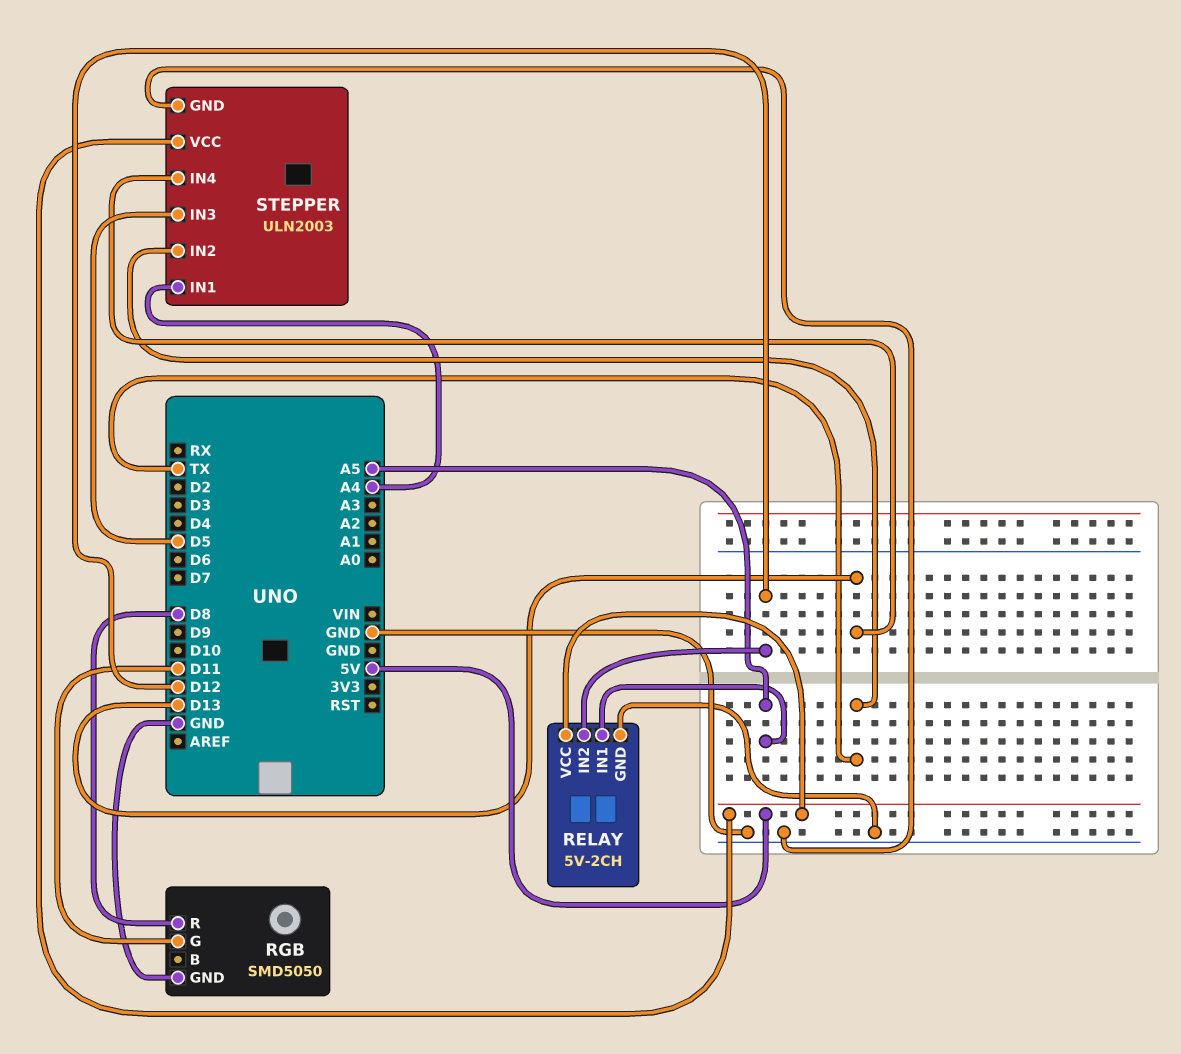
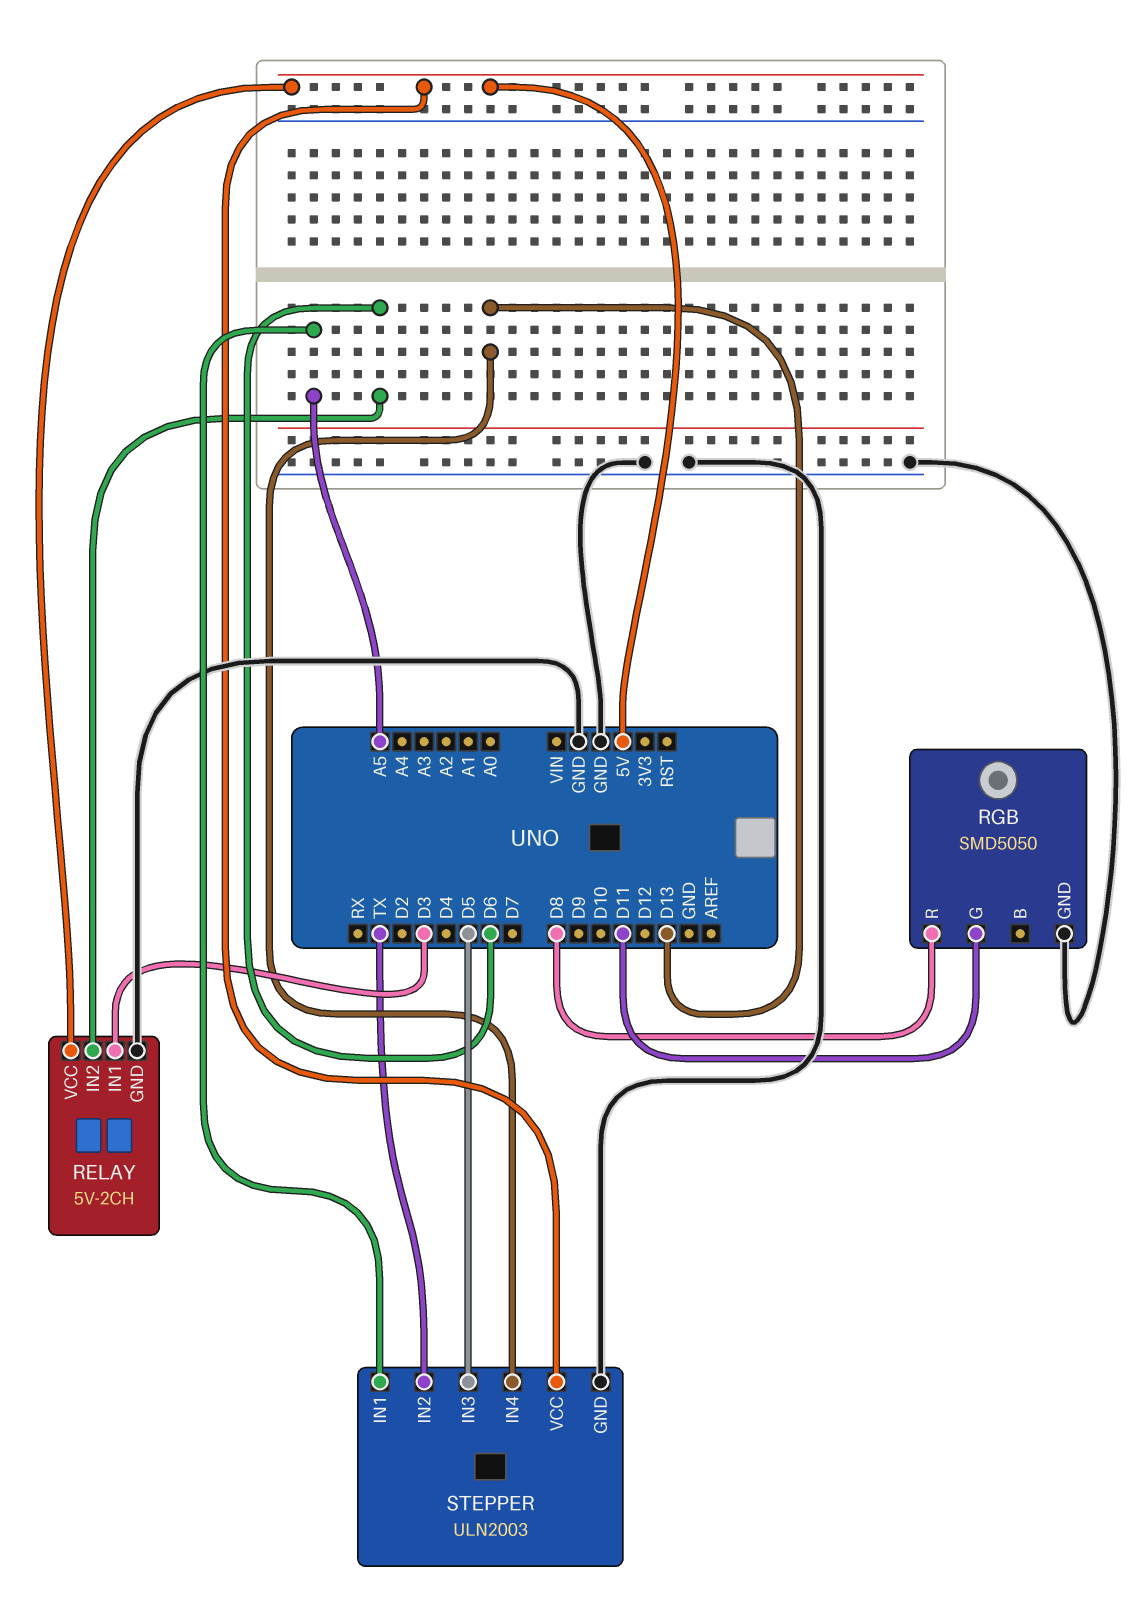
RELAY pin IN1: A5 -> D3
RELAY pin IN2: D12 -> D6
STEPPER pin IN1: A4 -> A5

